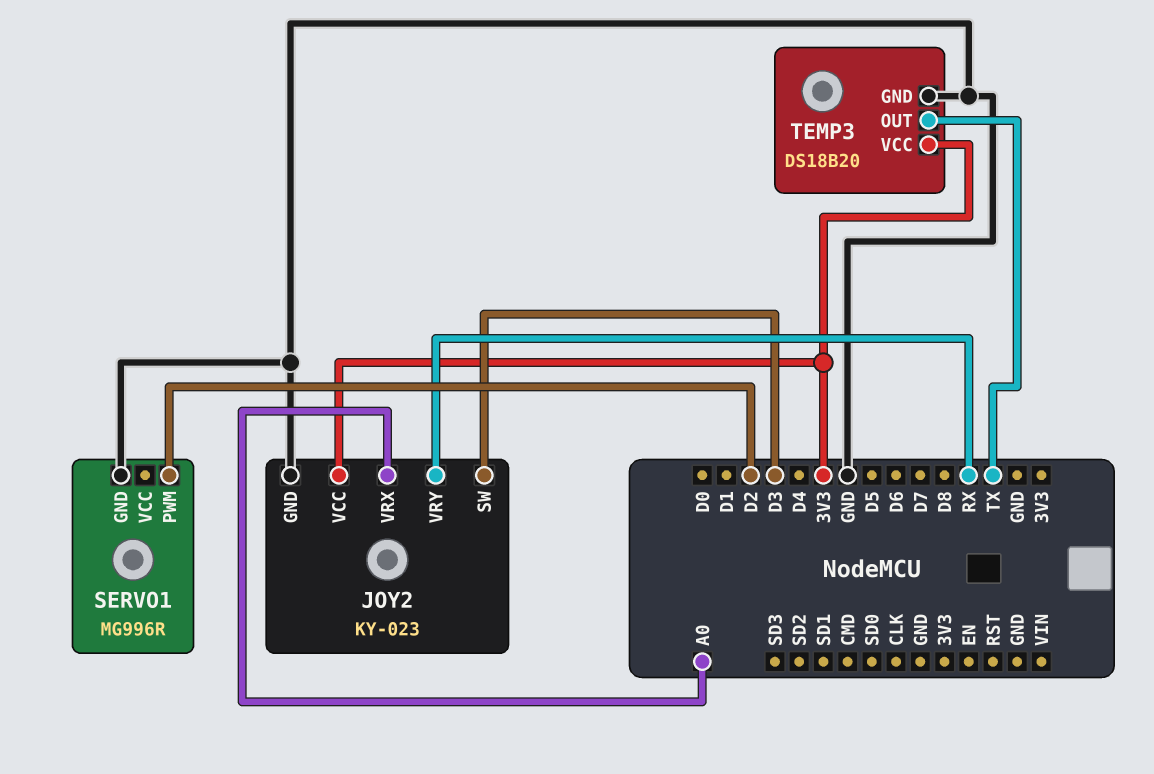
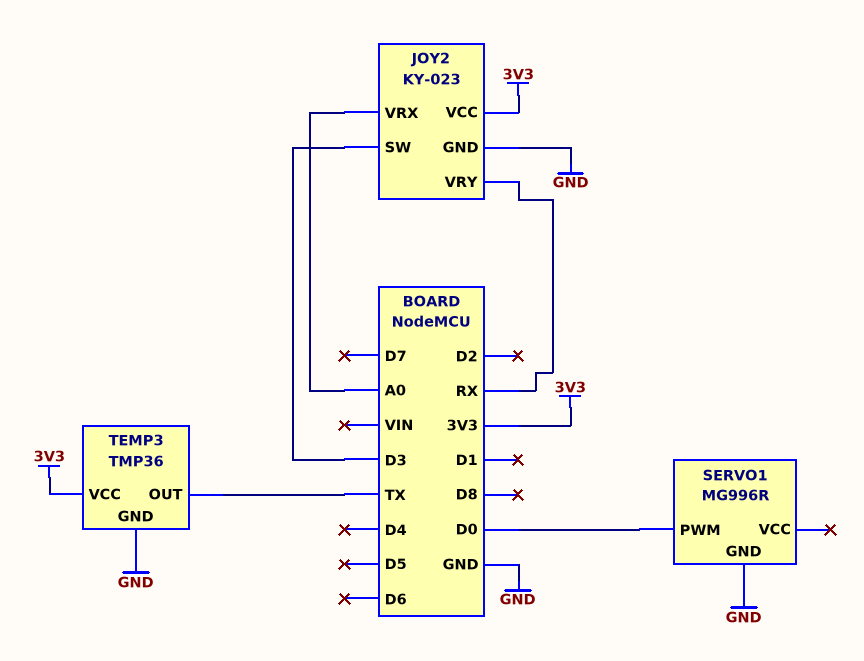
SERVO1 pin PWM: D2 -> D0
TEMP3: DS18B20 -> TMP36

